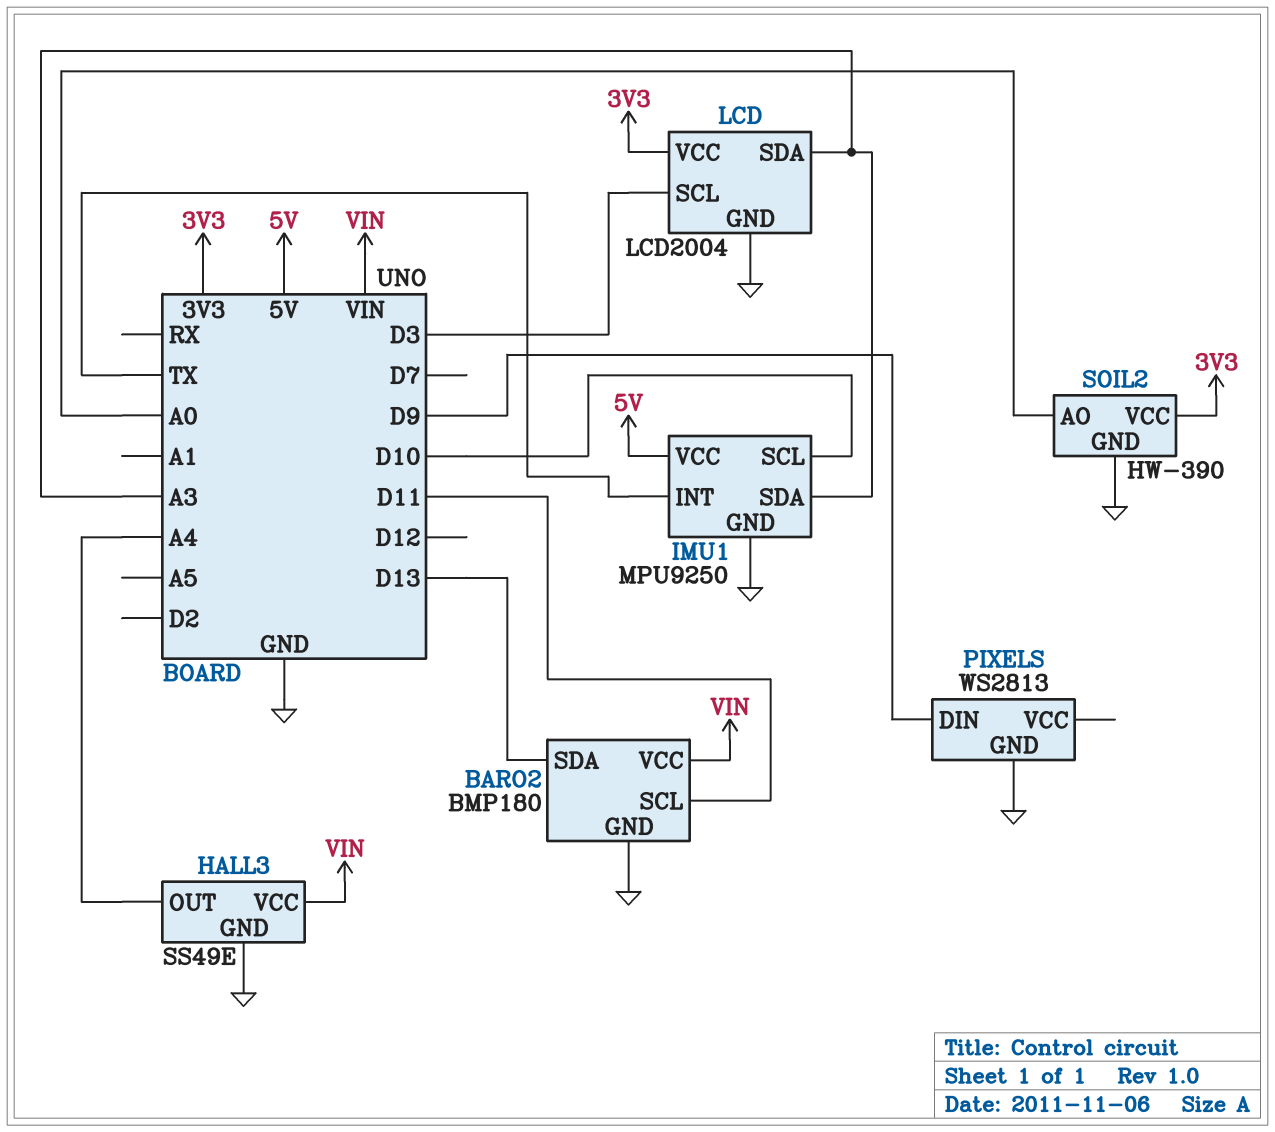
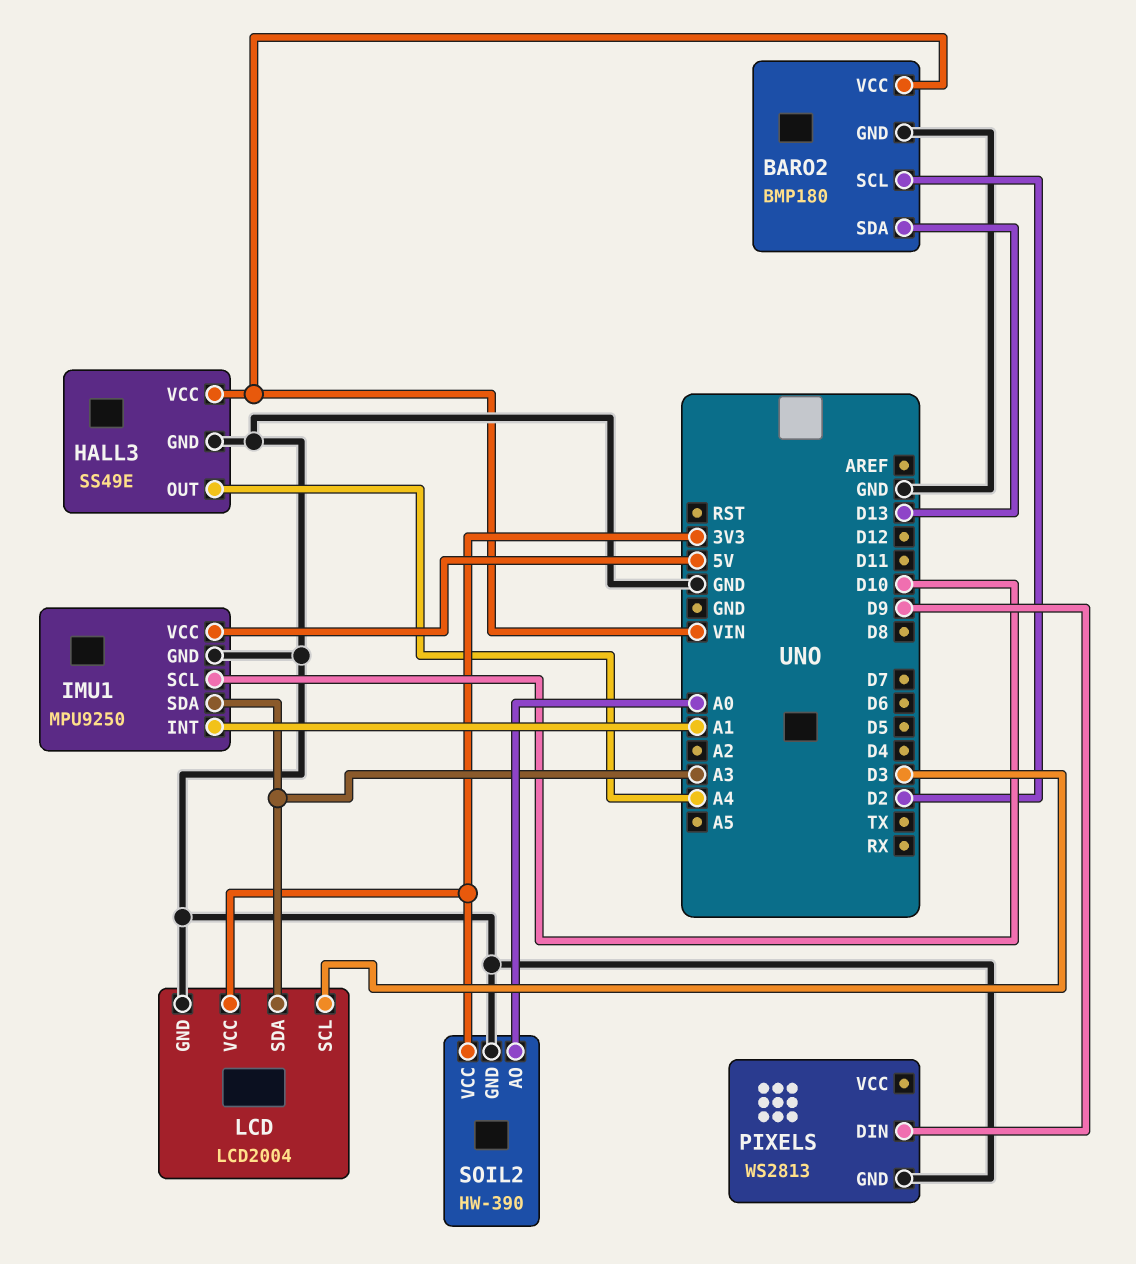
BARO2 pin SCL: D11 -> D2
IMU1 pin INT: TX -> A1

